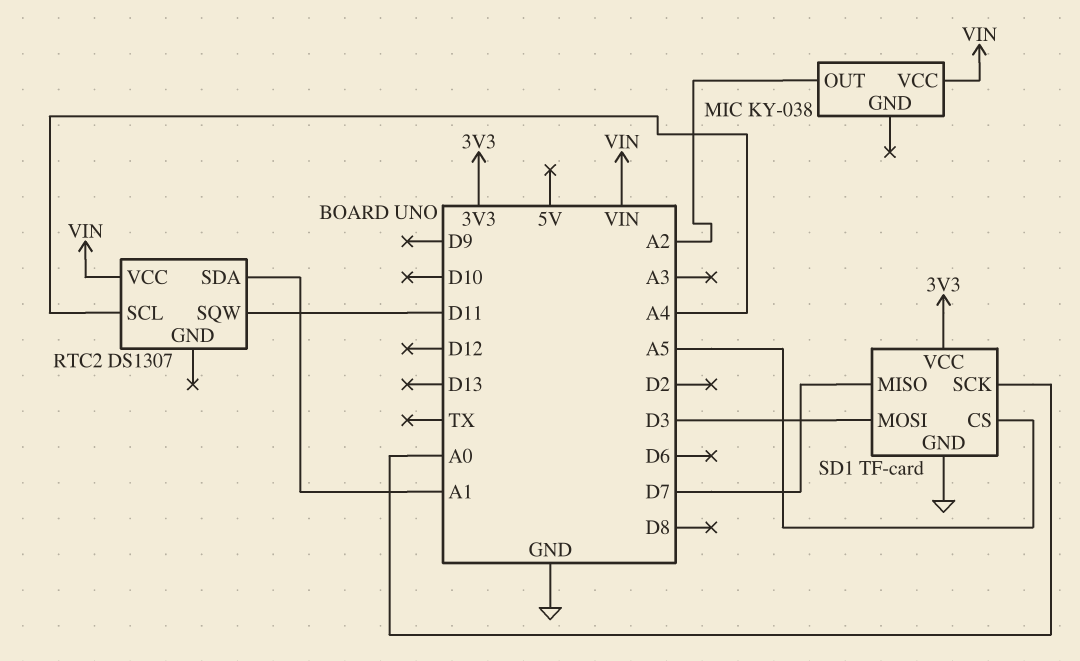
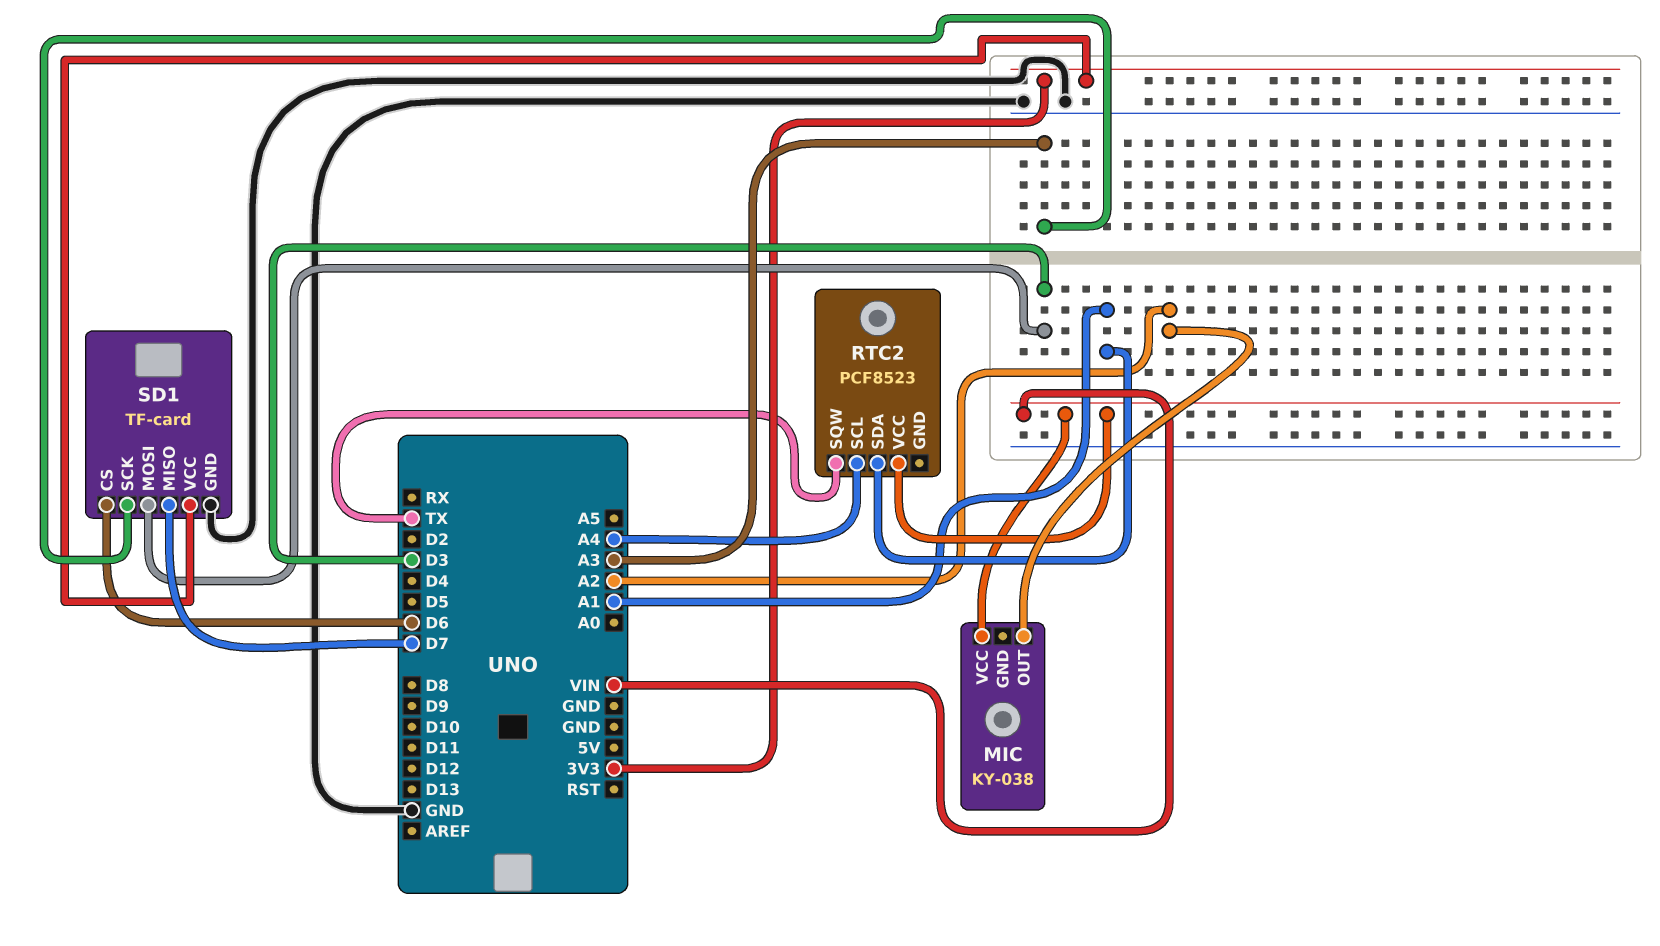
RTC2: DS1307 -> PCF8523
RTC2 pin SQW: D11 -> TX
SD1 pin CS: A5 -> D6
SD1 pin SCK: A0 -> A3

